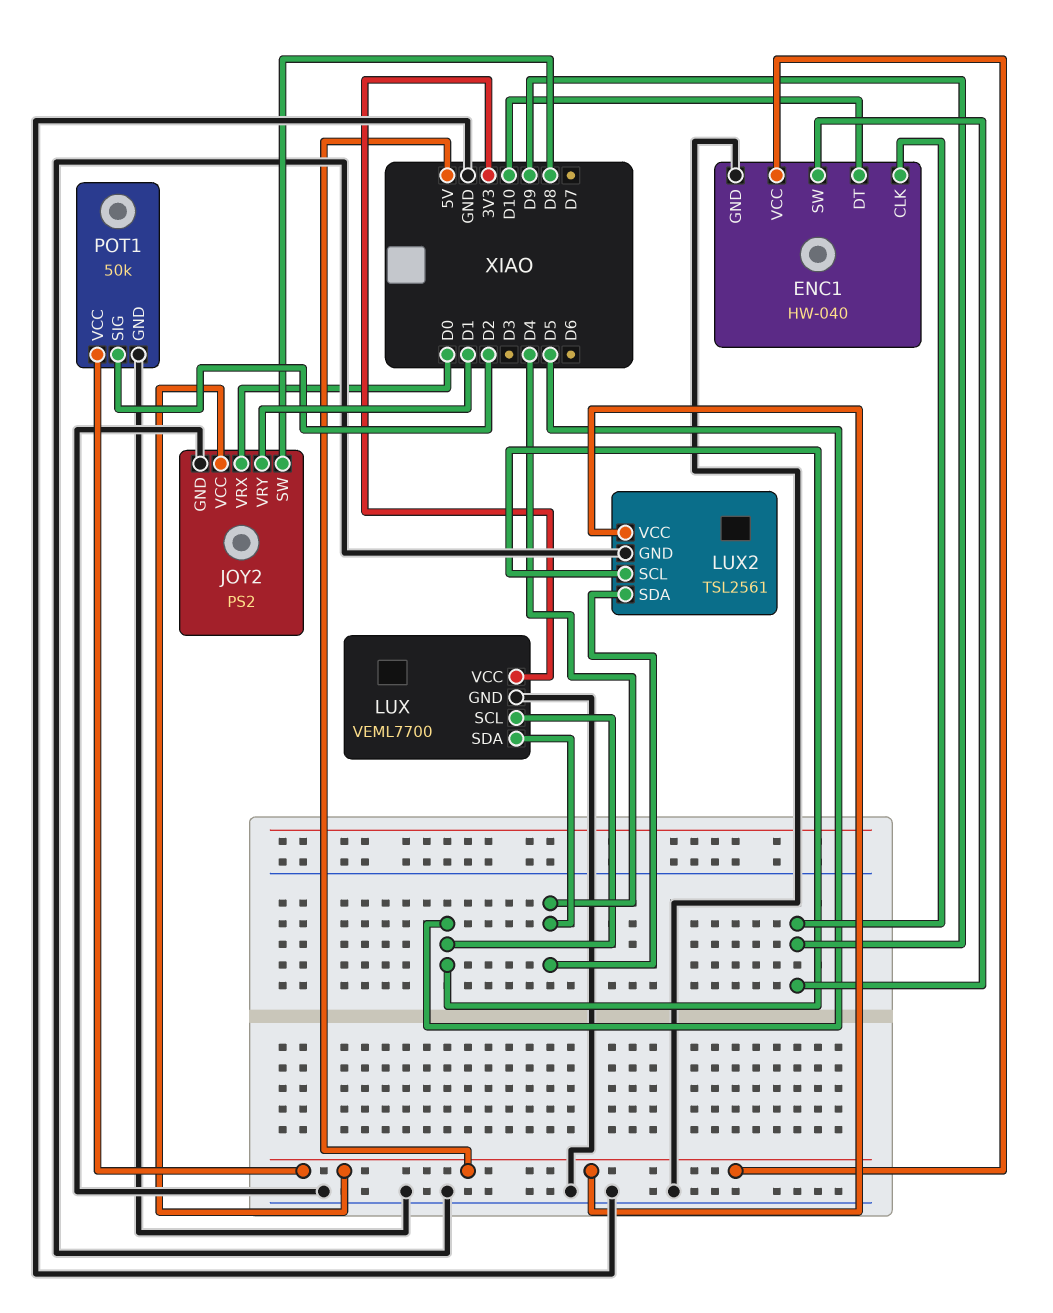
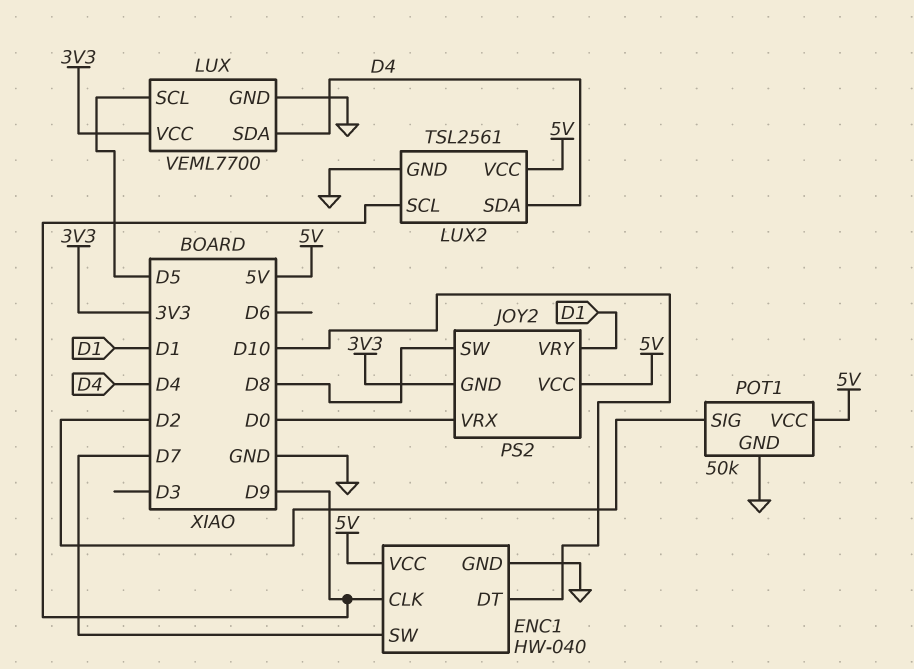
ENC1 pin SW: D9 -> D7
JOY2 pin GND: GND -> 3V3
LUX2 pin SCL: D5 -> D9

